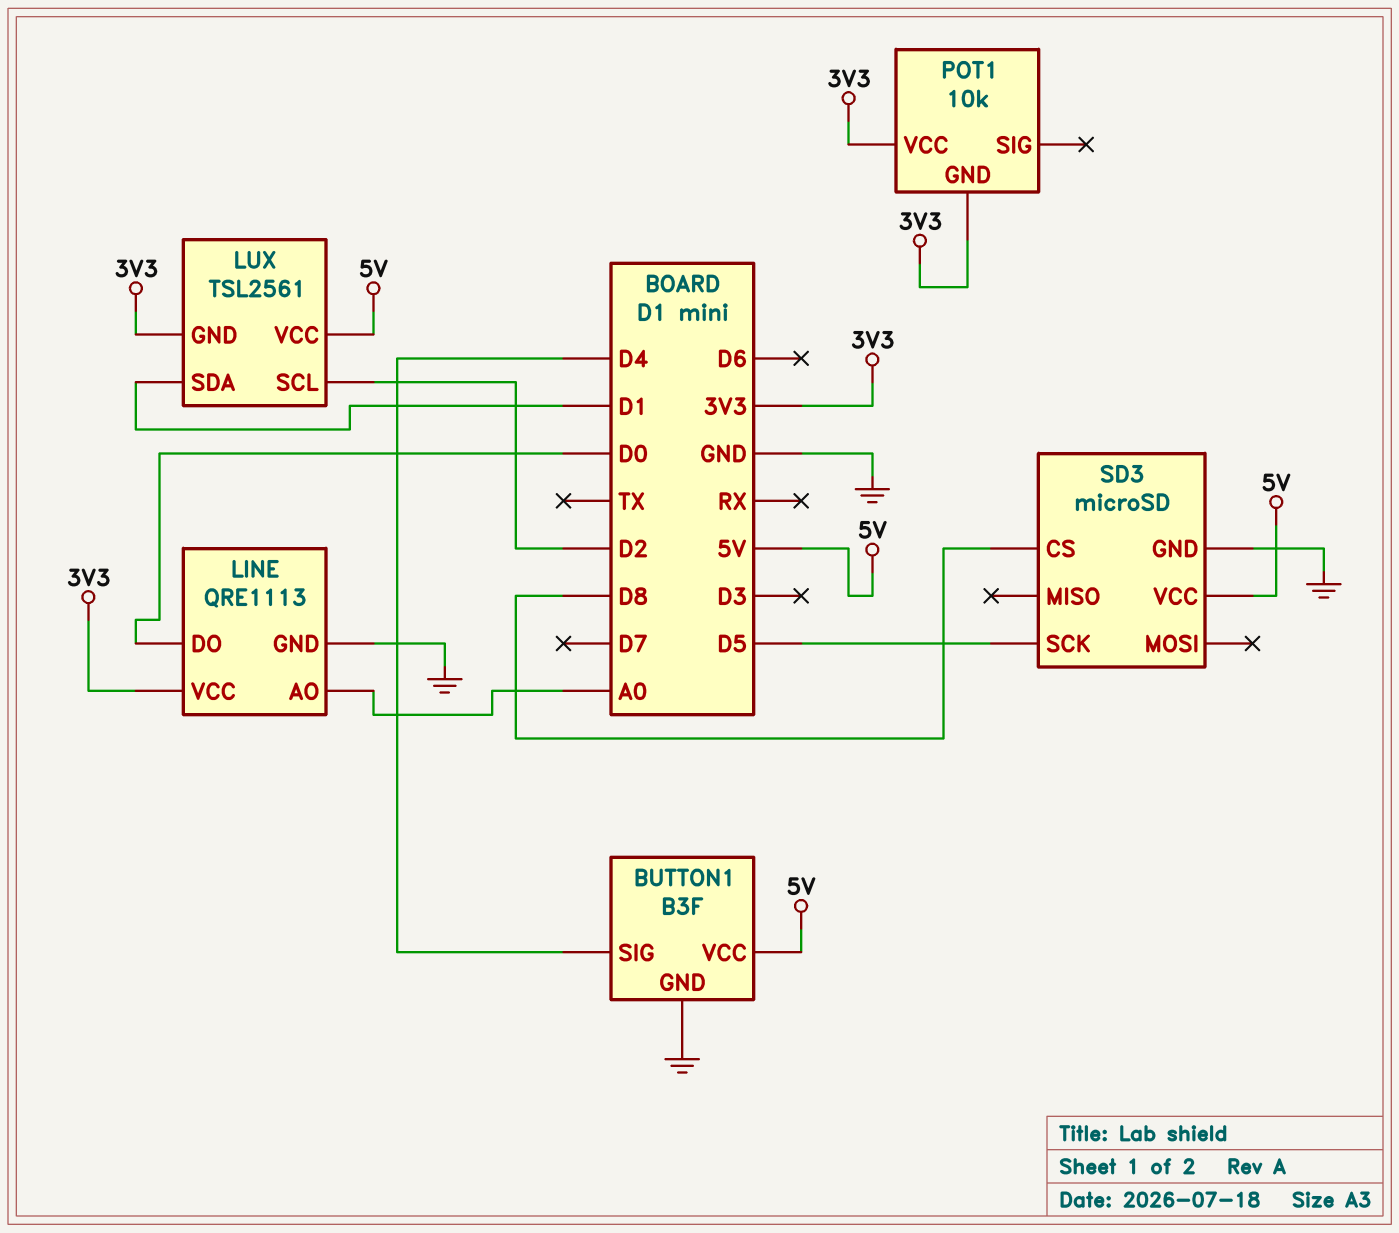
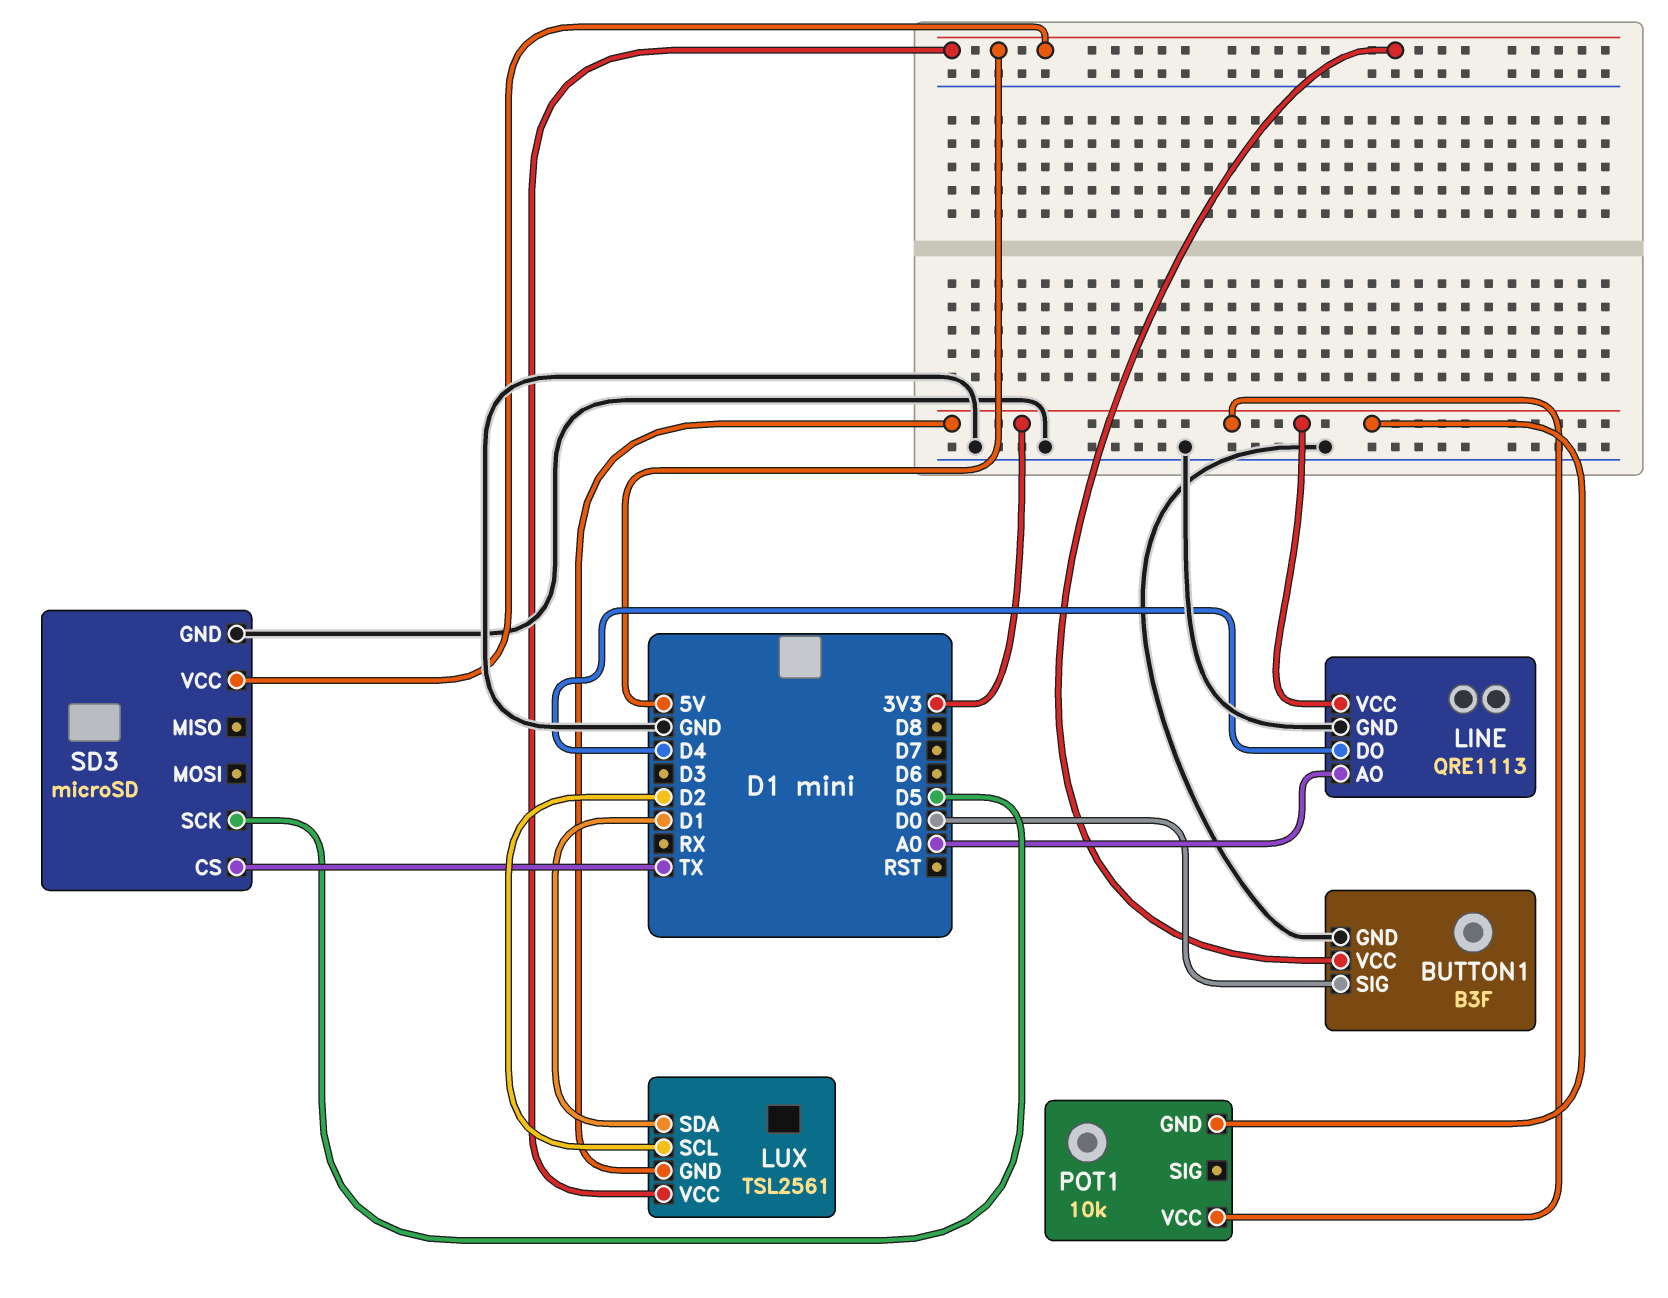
BUTTON1 pin SIG: D4 -> D0
LINE pin DO: D0 -> D4
SD3 pin CS: D8 -> TX

